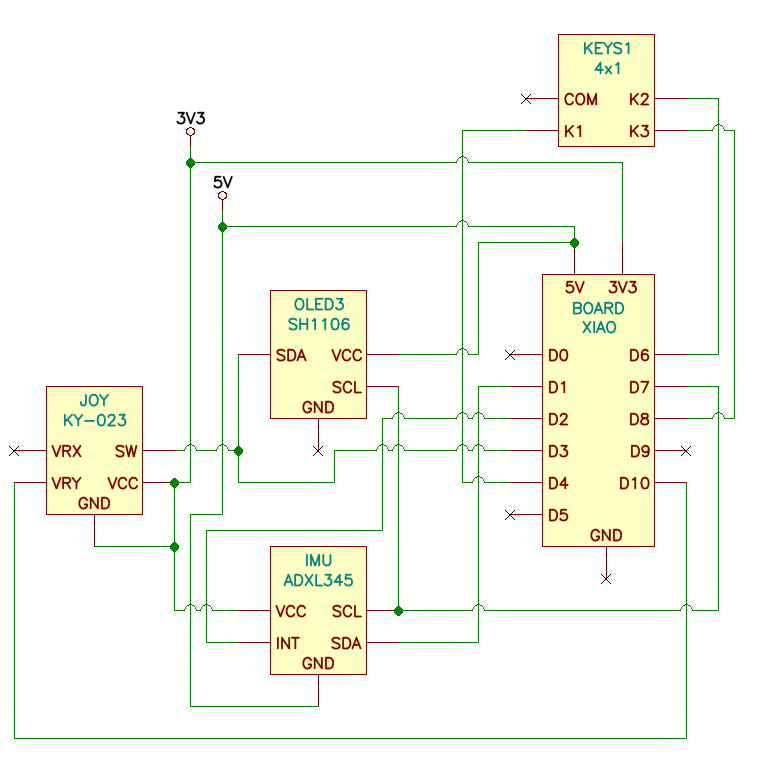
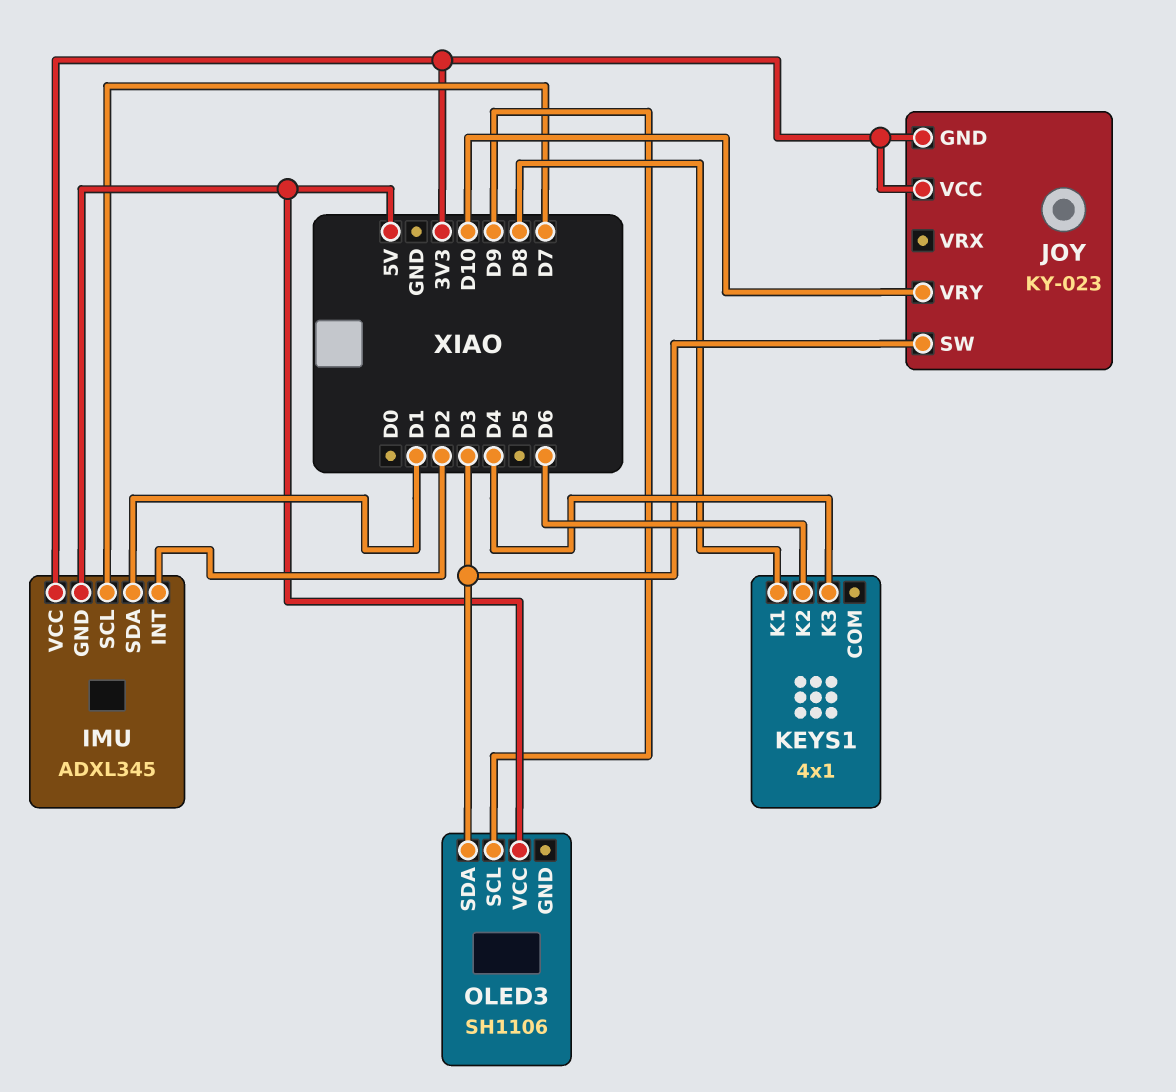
KEYS1 pin K1: D4 -> D8
KEYS1 pin K3: D8 -> D4
OLED3 pin SCL: D7 -> D9

